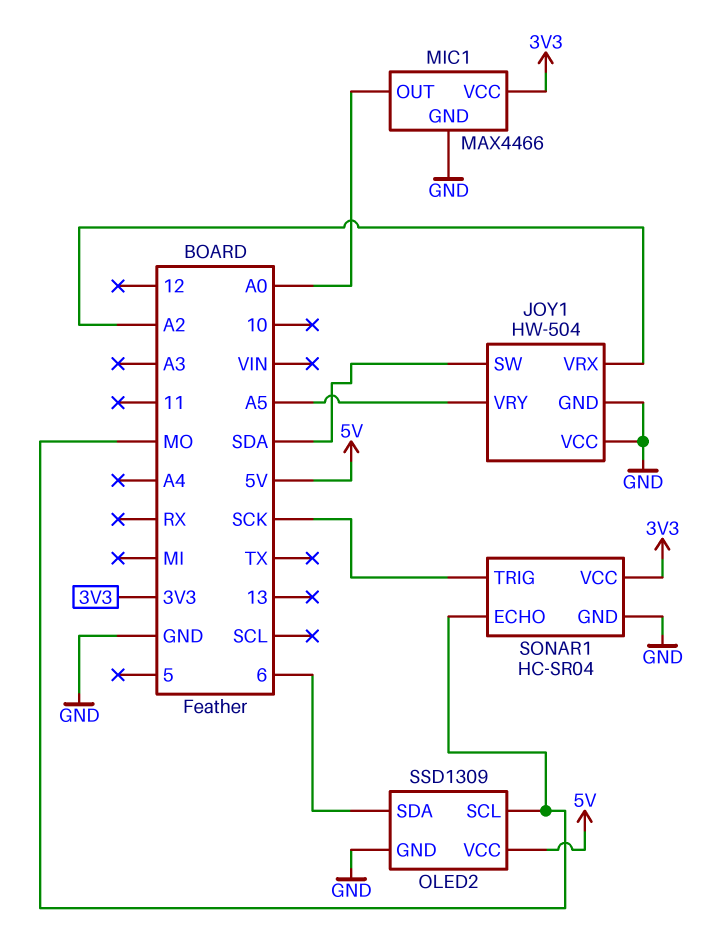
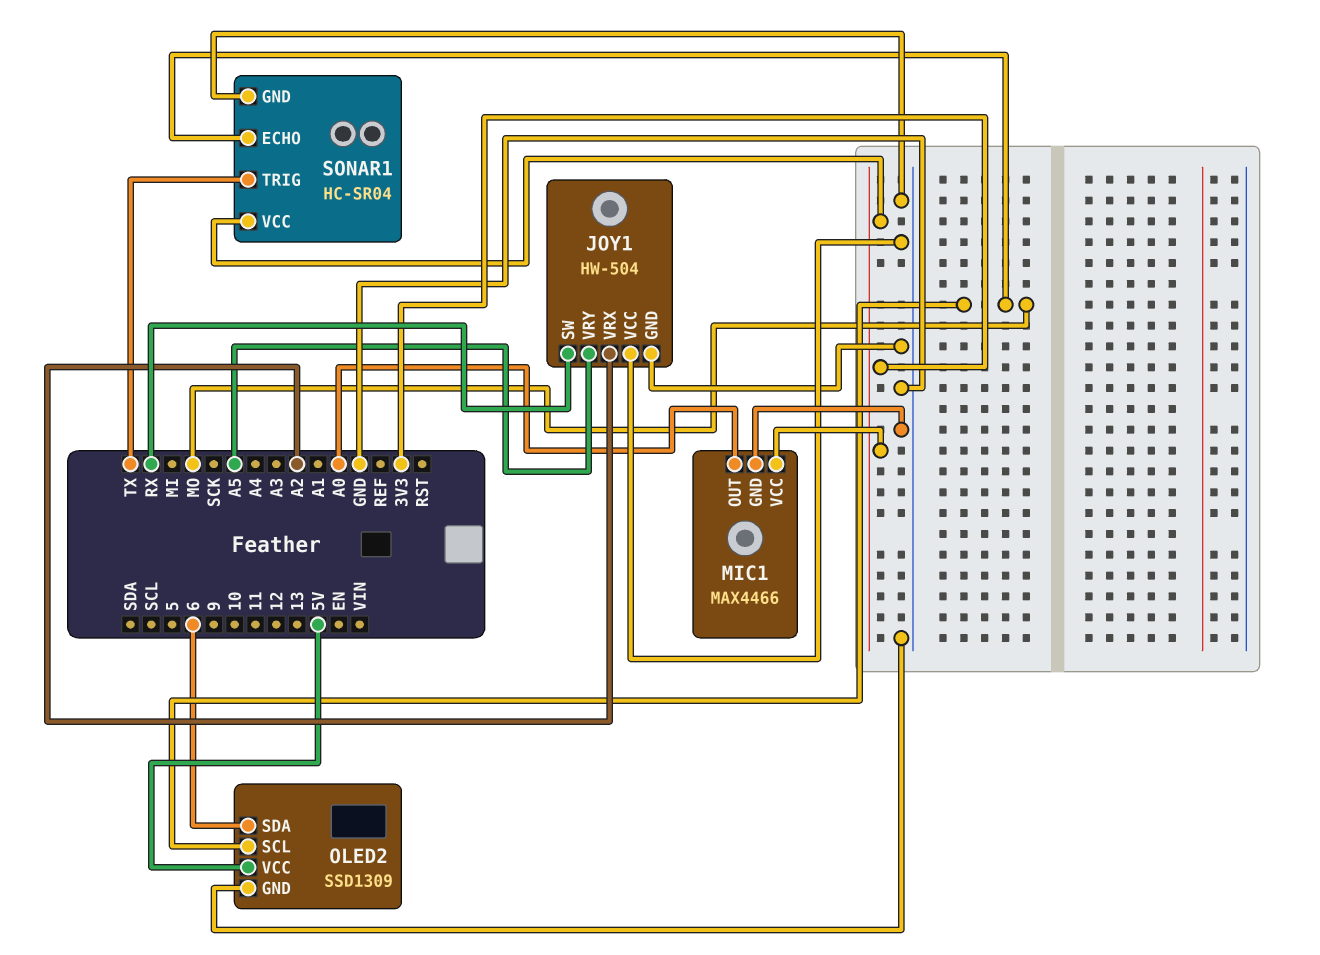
JOY1 pin SW: SDA -> RX
SONAR1 pin TRIG: SCK -> TX

